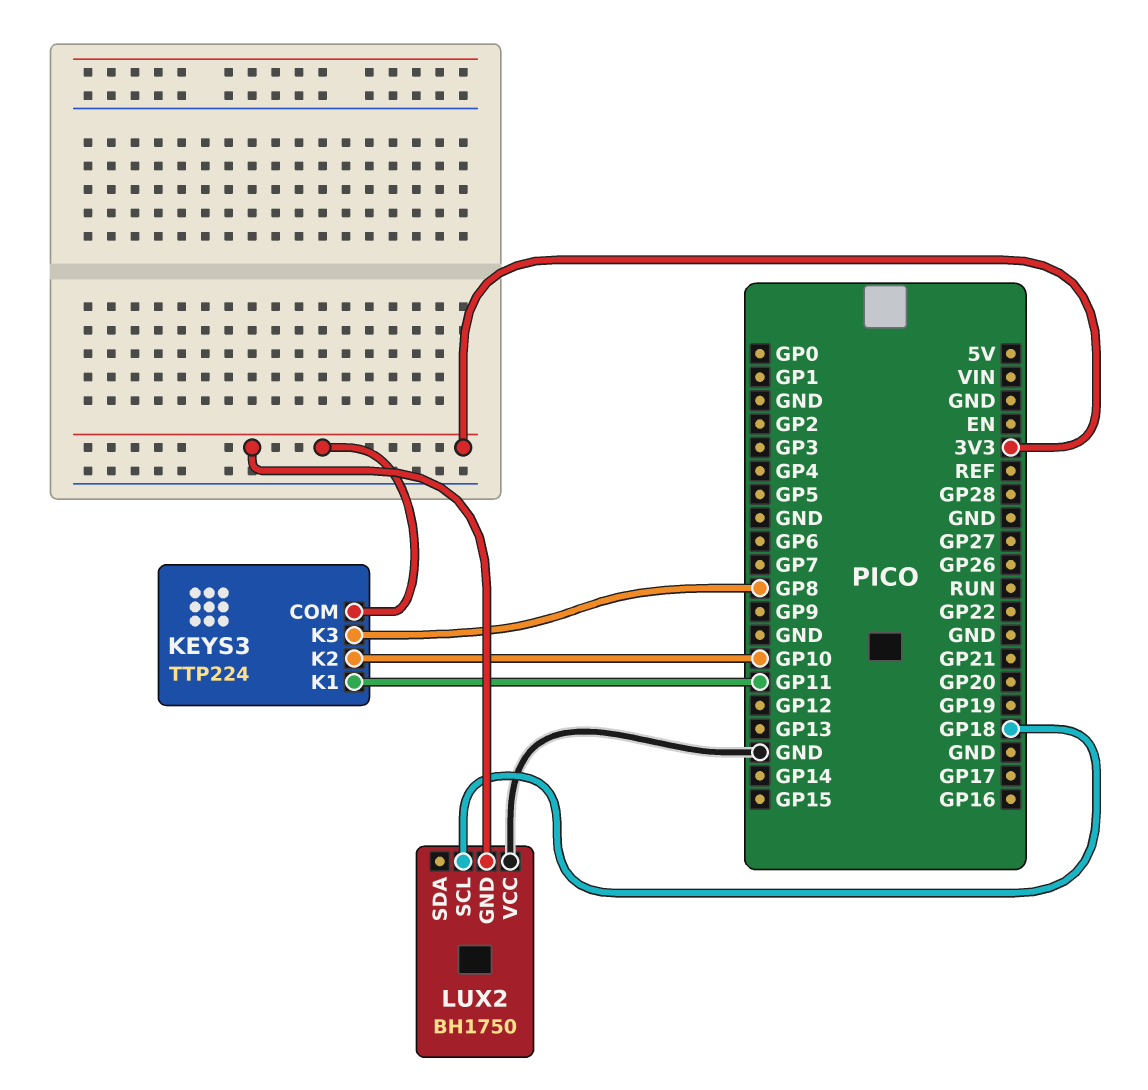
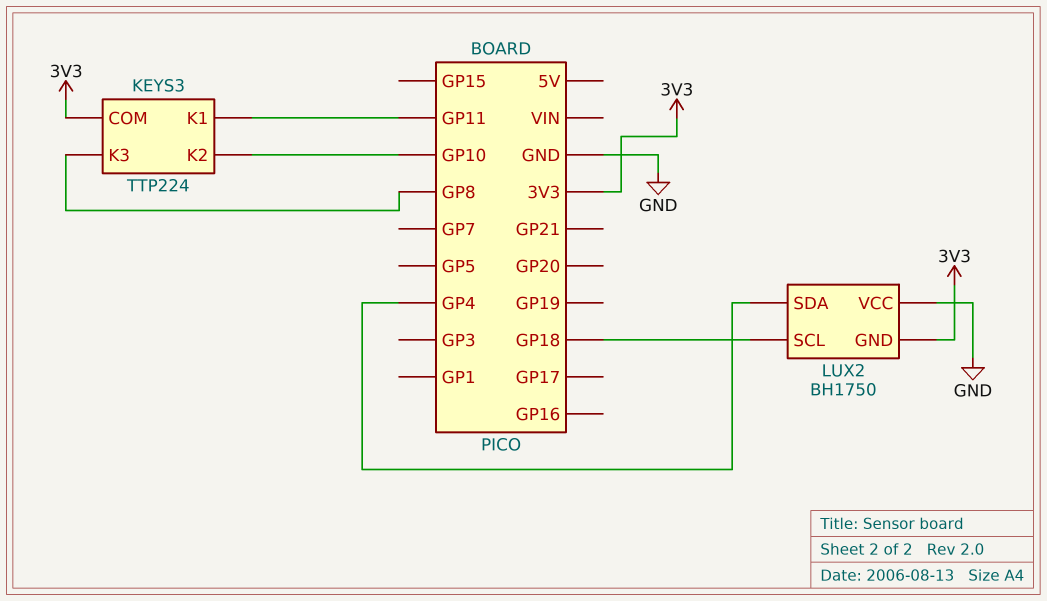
LUX2 pin SDA: none -> GP4

